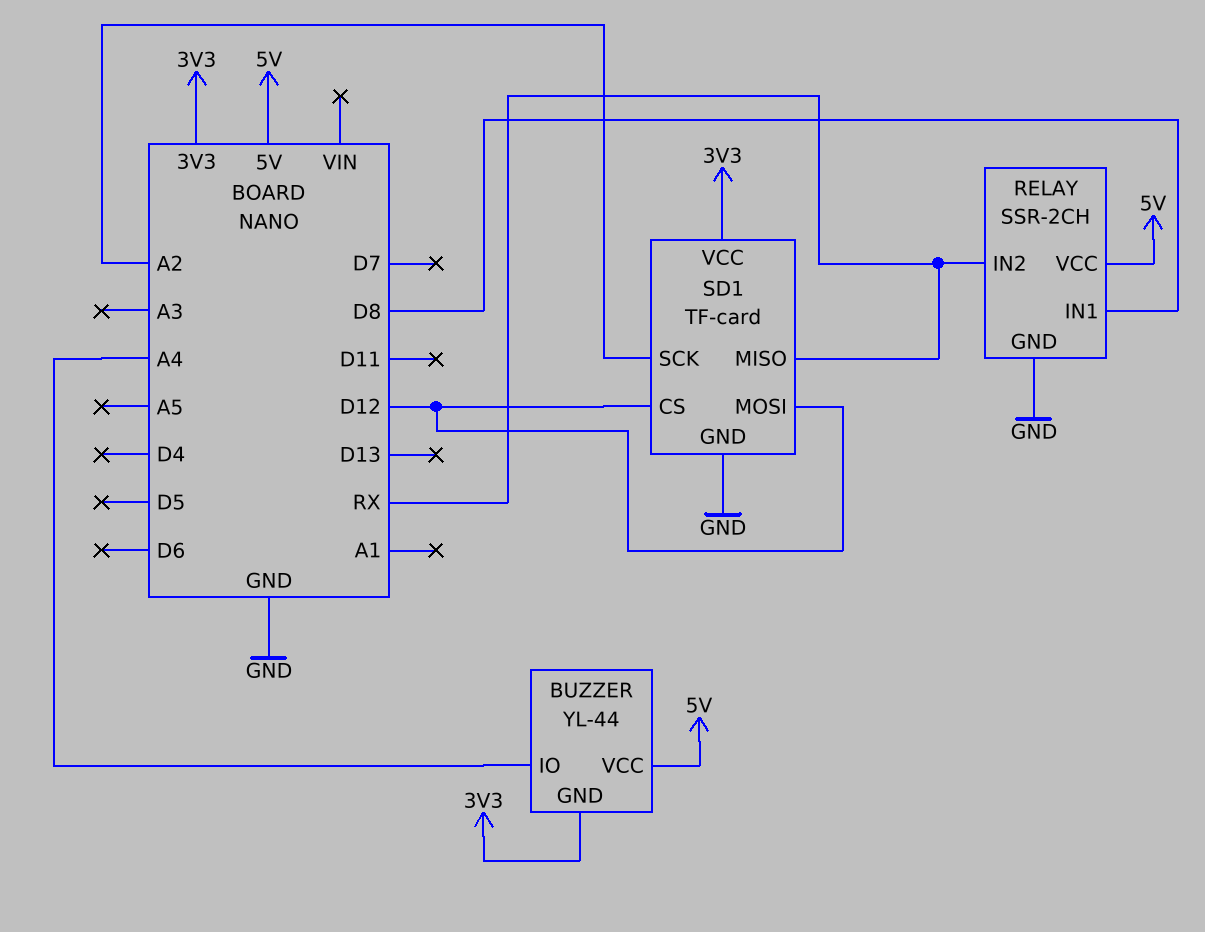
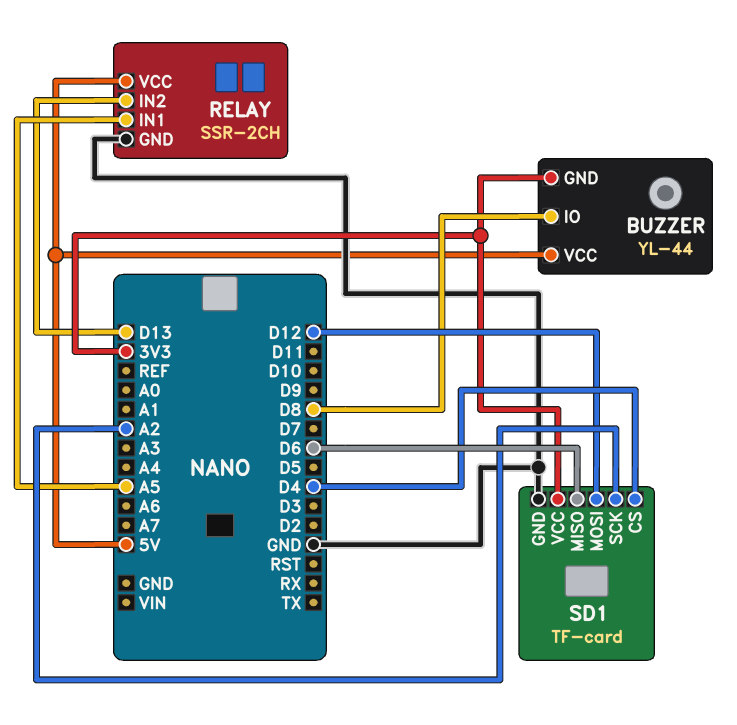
BUZZER pin IO: A4 -> D8
RELAY pin IN1: D8 -> A5
RELAY pin IN2: RX -> D13
SD1 pin CS: D12 -> D4
SD1 pin MISO: RX -> D6

